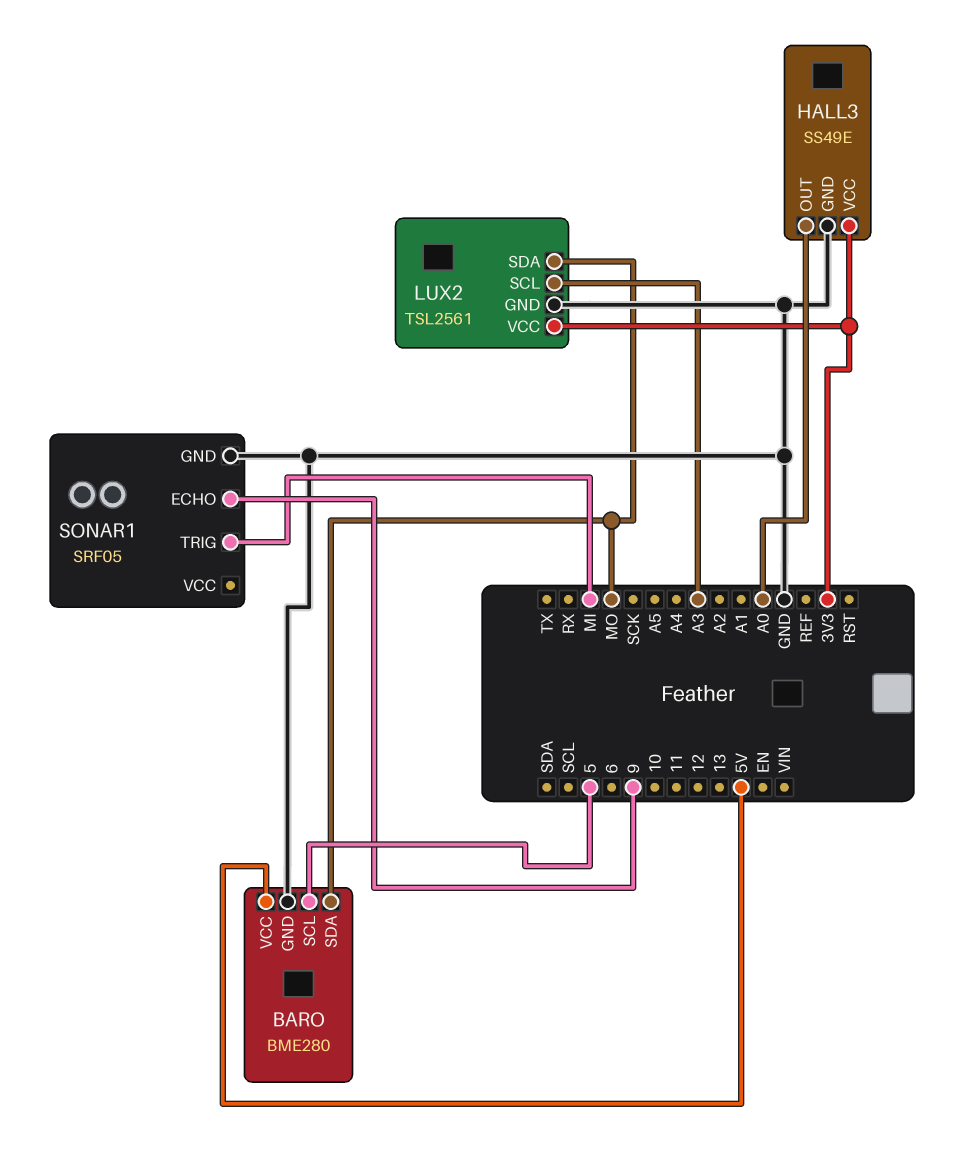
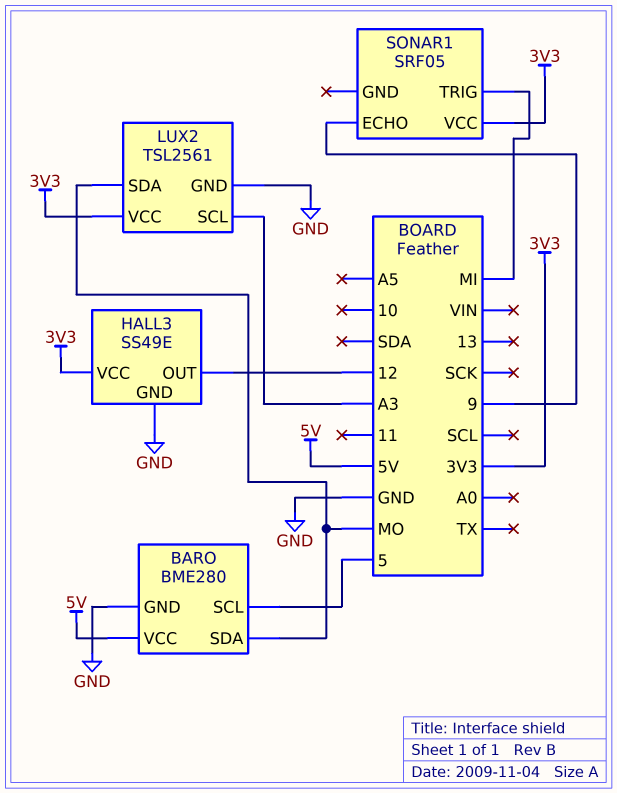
HALL3 pin OUT: A0 -> 12
SONAR1 pin GND: GND -> none
SONAR1 pin VCC: none -> 3V3

